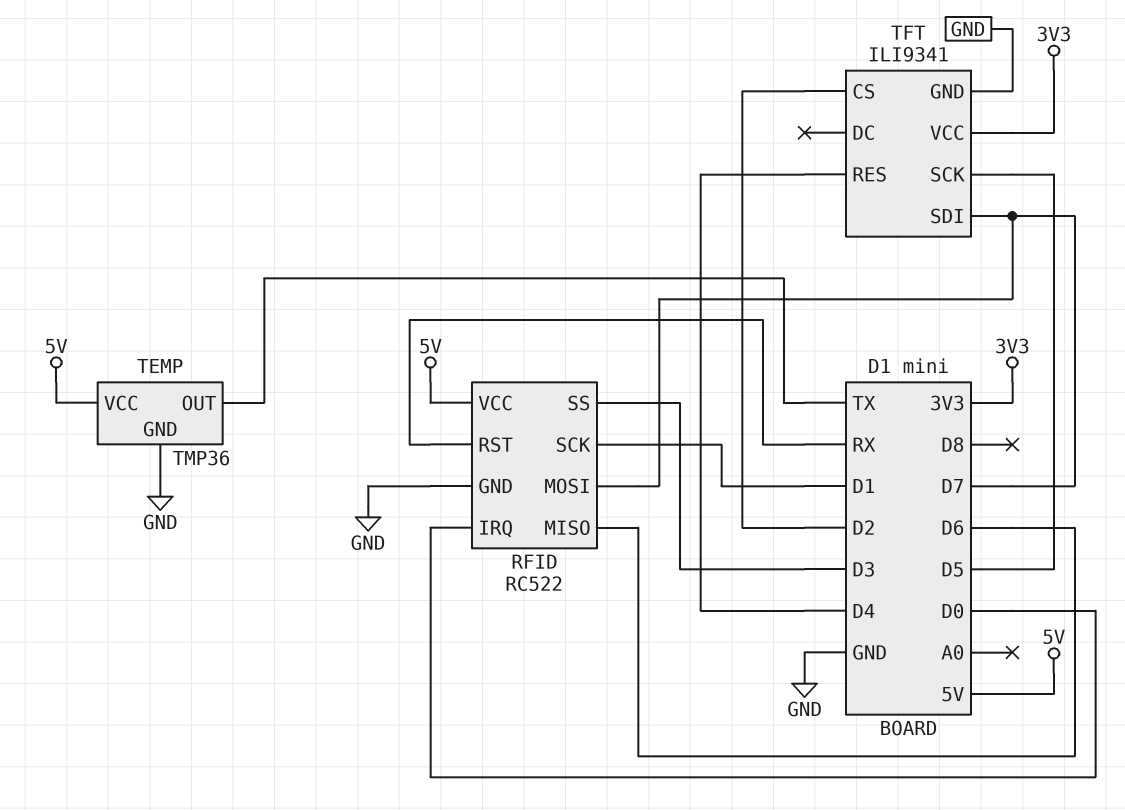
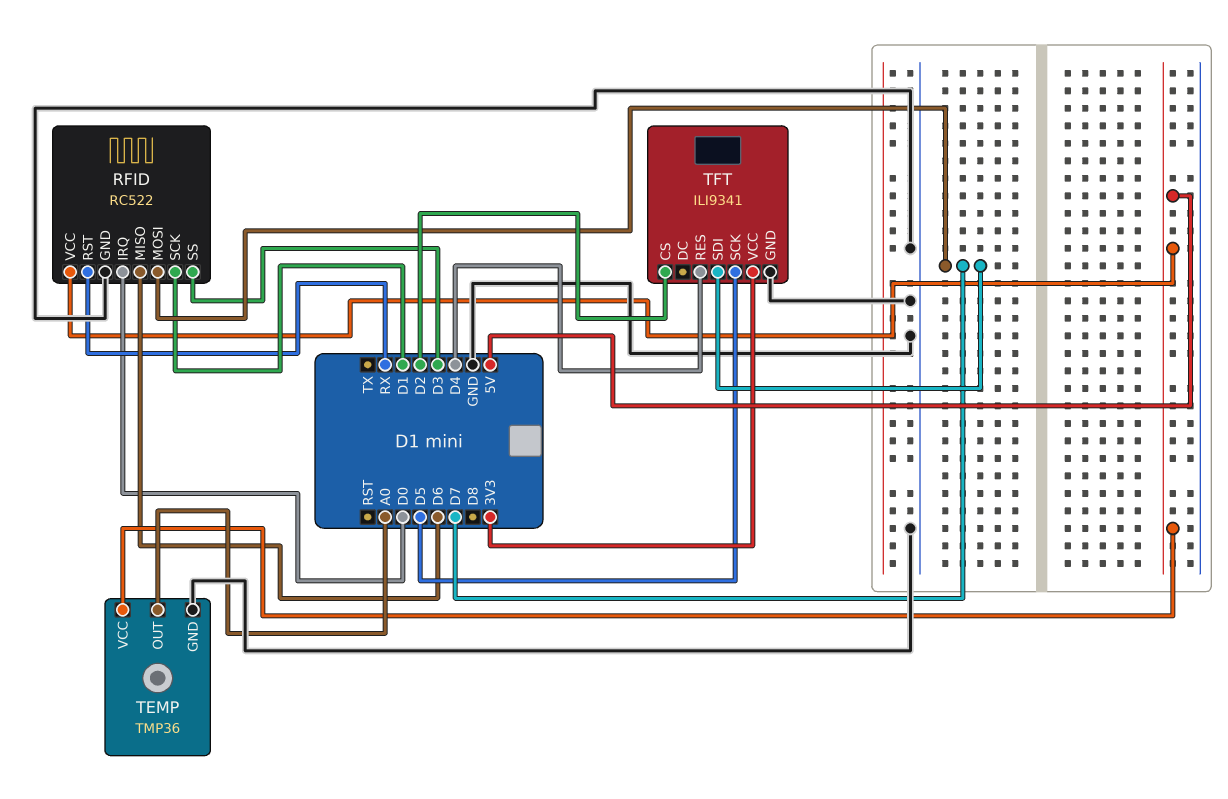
TEMP pin OUT: TX -> A0

